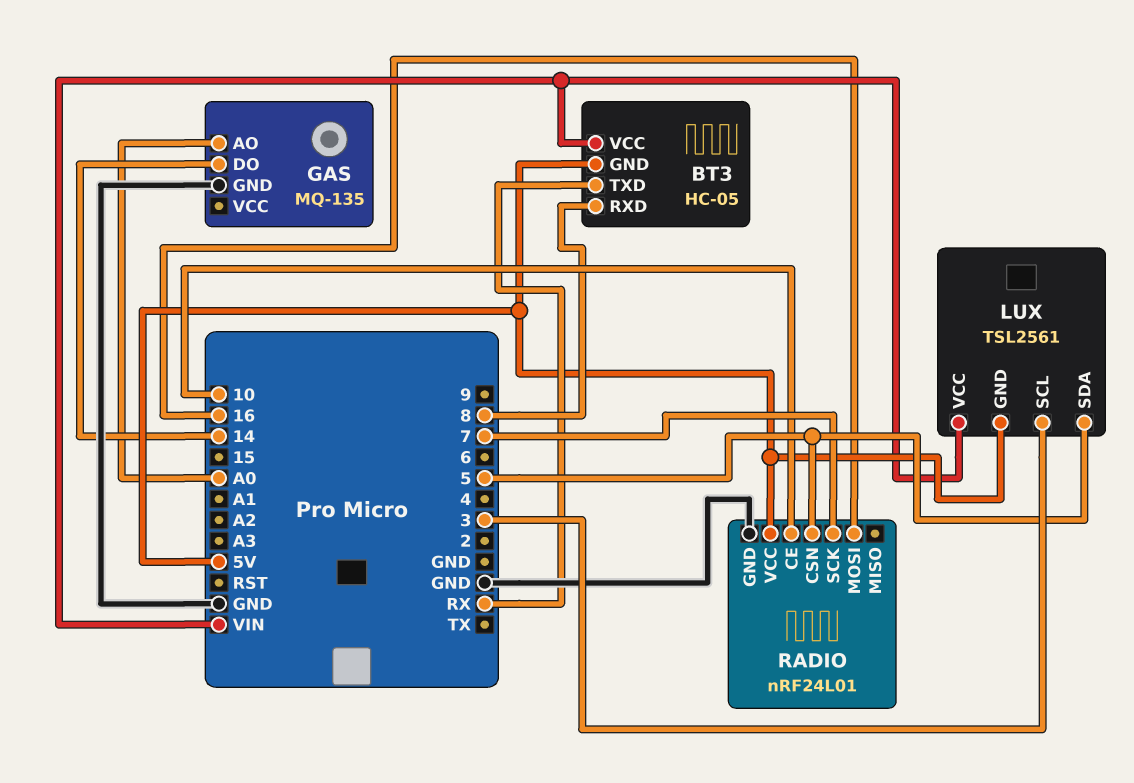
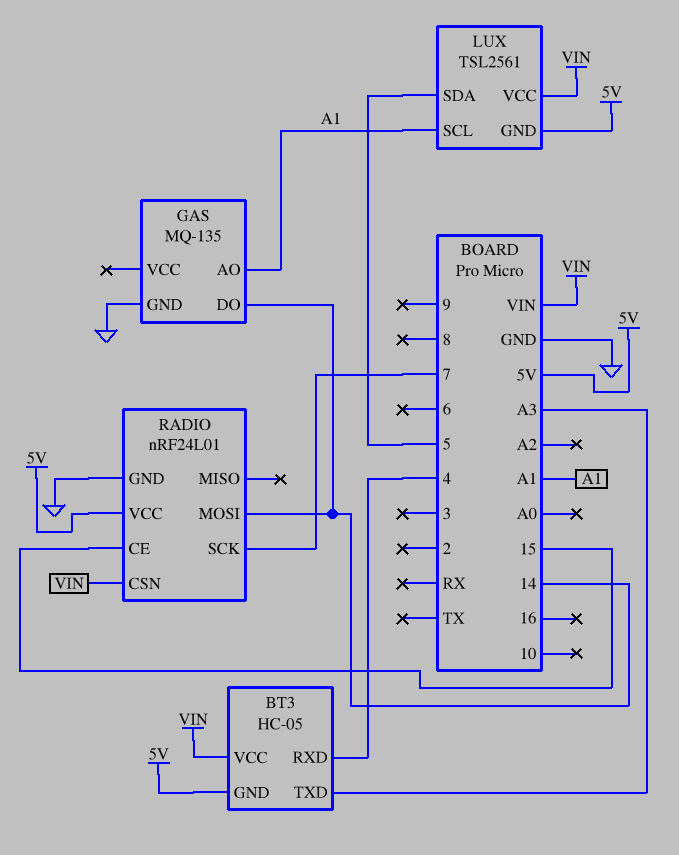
BT3 pin RXD: 8 -> 4
BT3 pin TXD: RX -> A3
GAS pin AO: A0 -> A1
LUX pin SCL: 3 -> A1
RADIO pin CE: 10 -> 15
RADIO pin CSN: 5 -> VIN
RADIO pin MOSI: 16 -> 14

